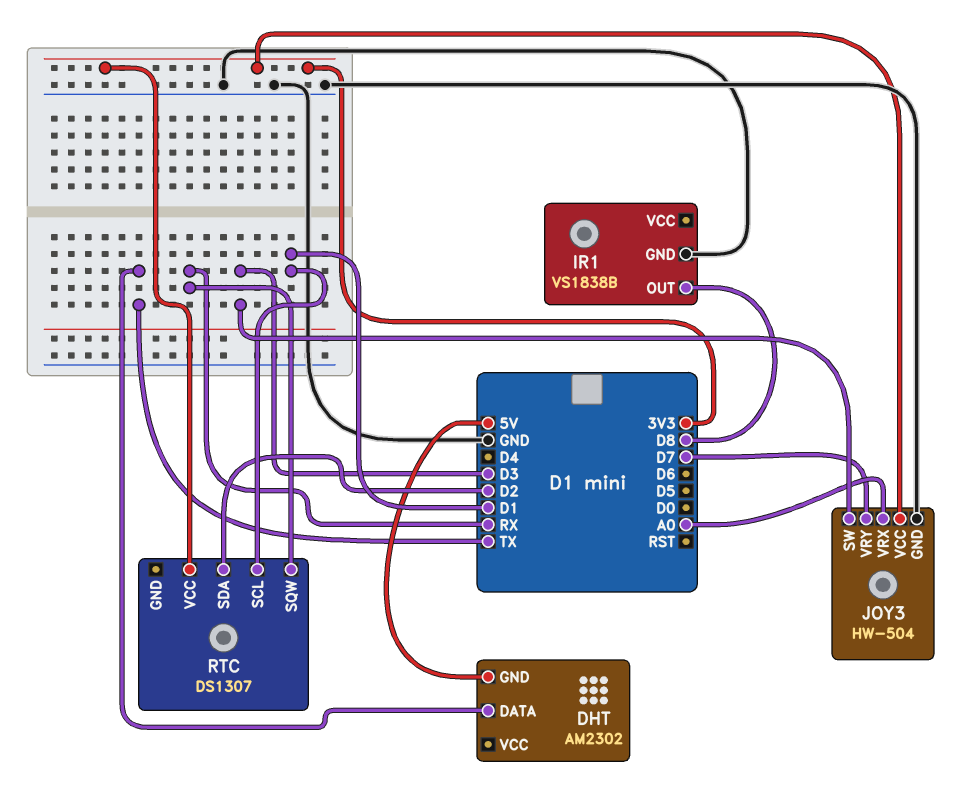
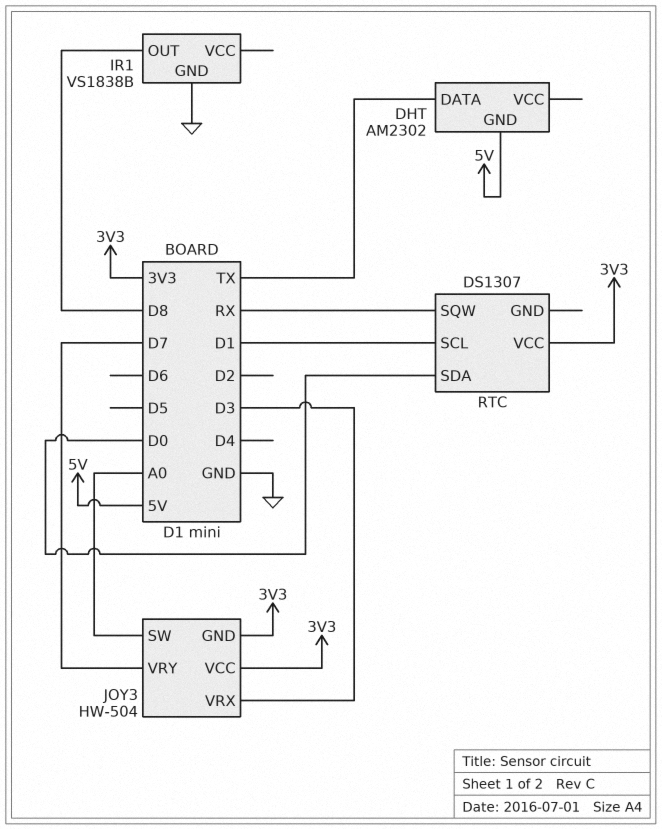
JOY3 pin GND: GND -> 3V3
JOY3 pin SW: D3 -> A0
JOY3 pin VRX: A0 -> D3
RTC pin SDA: D2 -> D0

